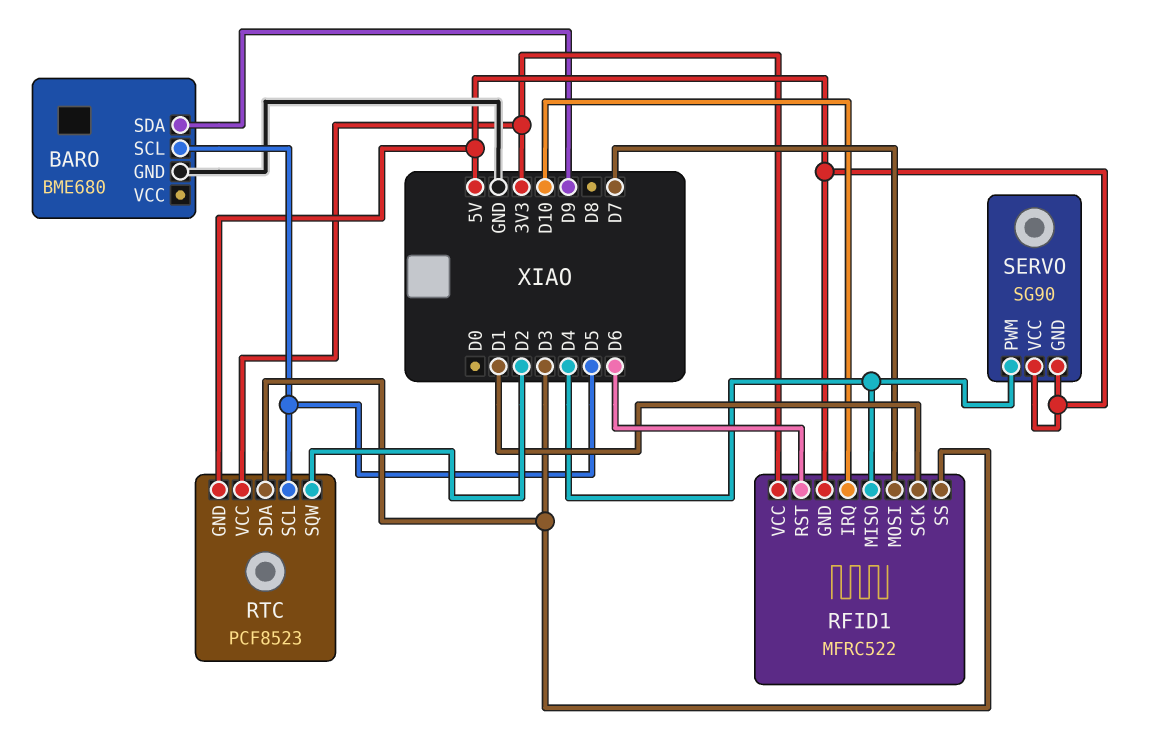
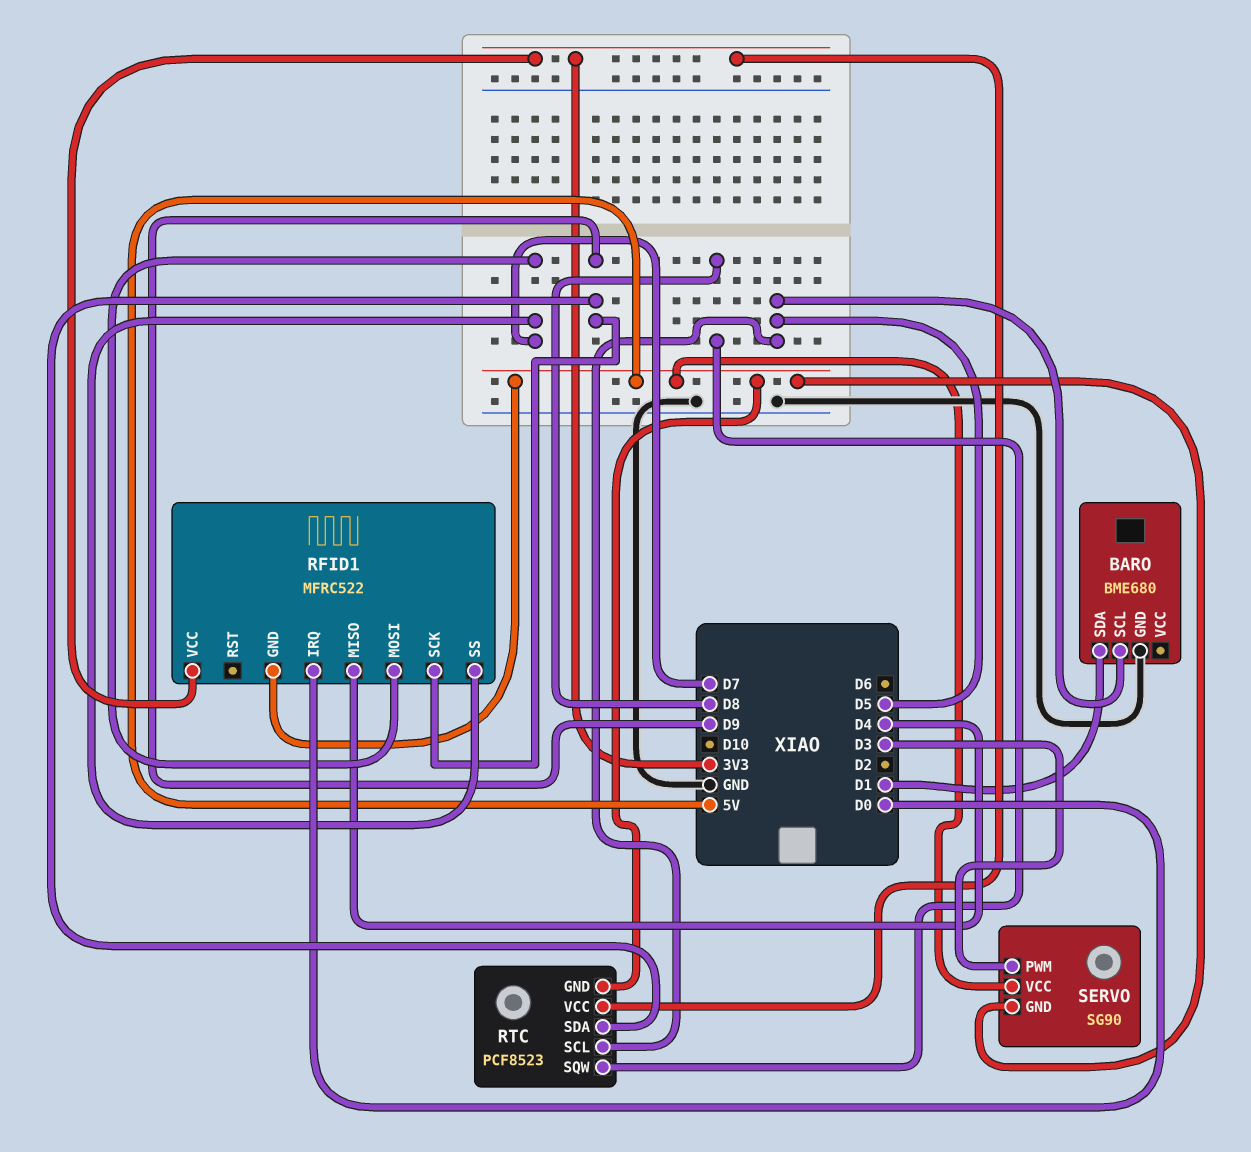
BARO pin SDA: D9 -> D1
RFID1 pin IRQ: D10 -> D0
RFID1 pin RST: D6 -> none
RFID1 pin SCK: D1 -> D9
RFID1 pin SS: D3 -> D7
RTC pin SDA: D3 -> D9
RTC pin SQW: D2 -> D8
SERVO pin PWM: D4 -> D3

